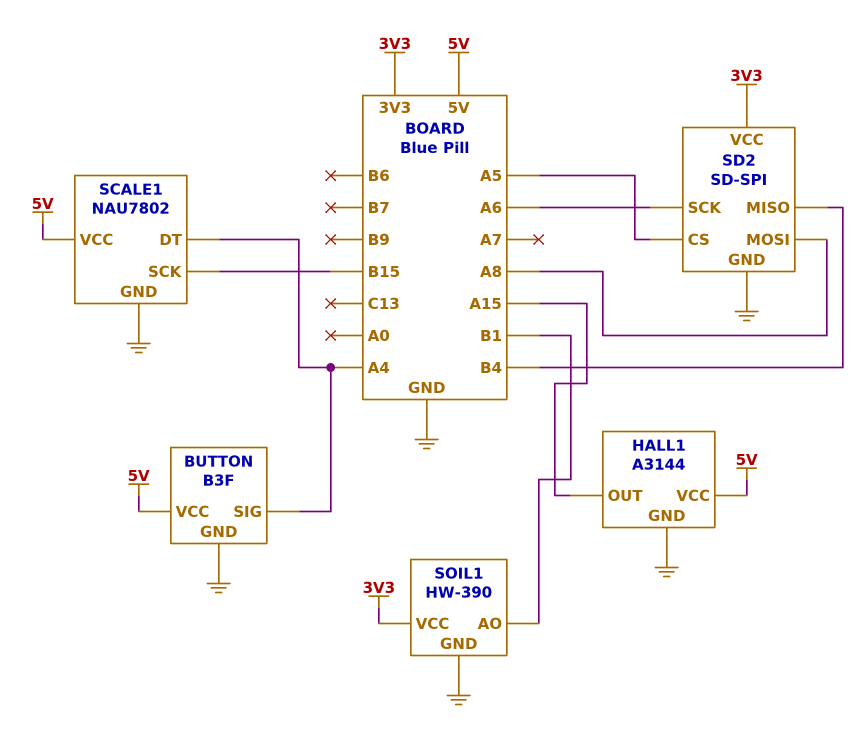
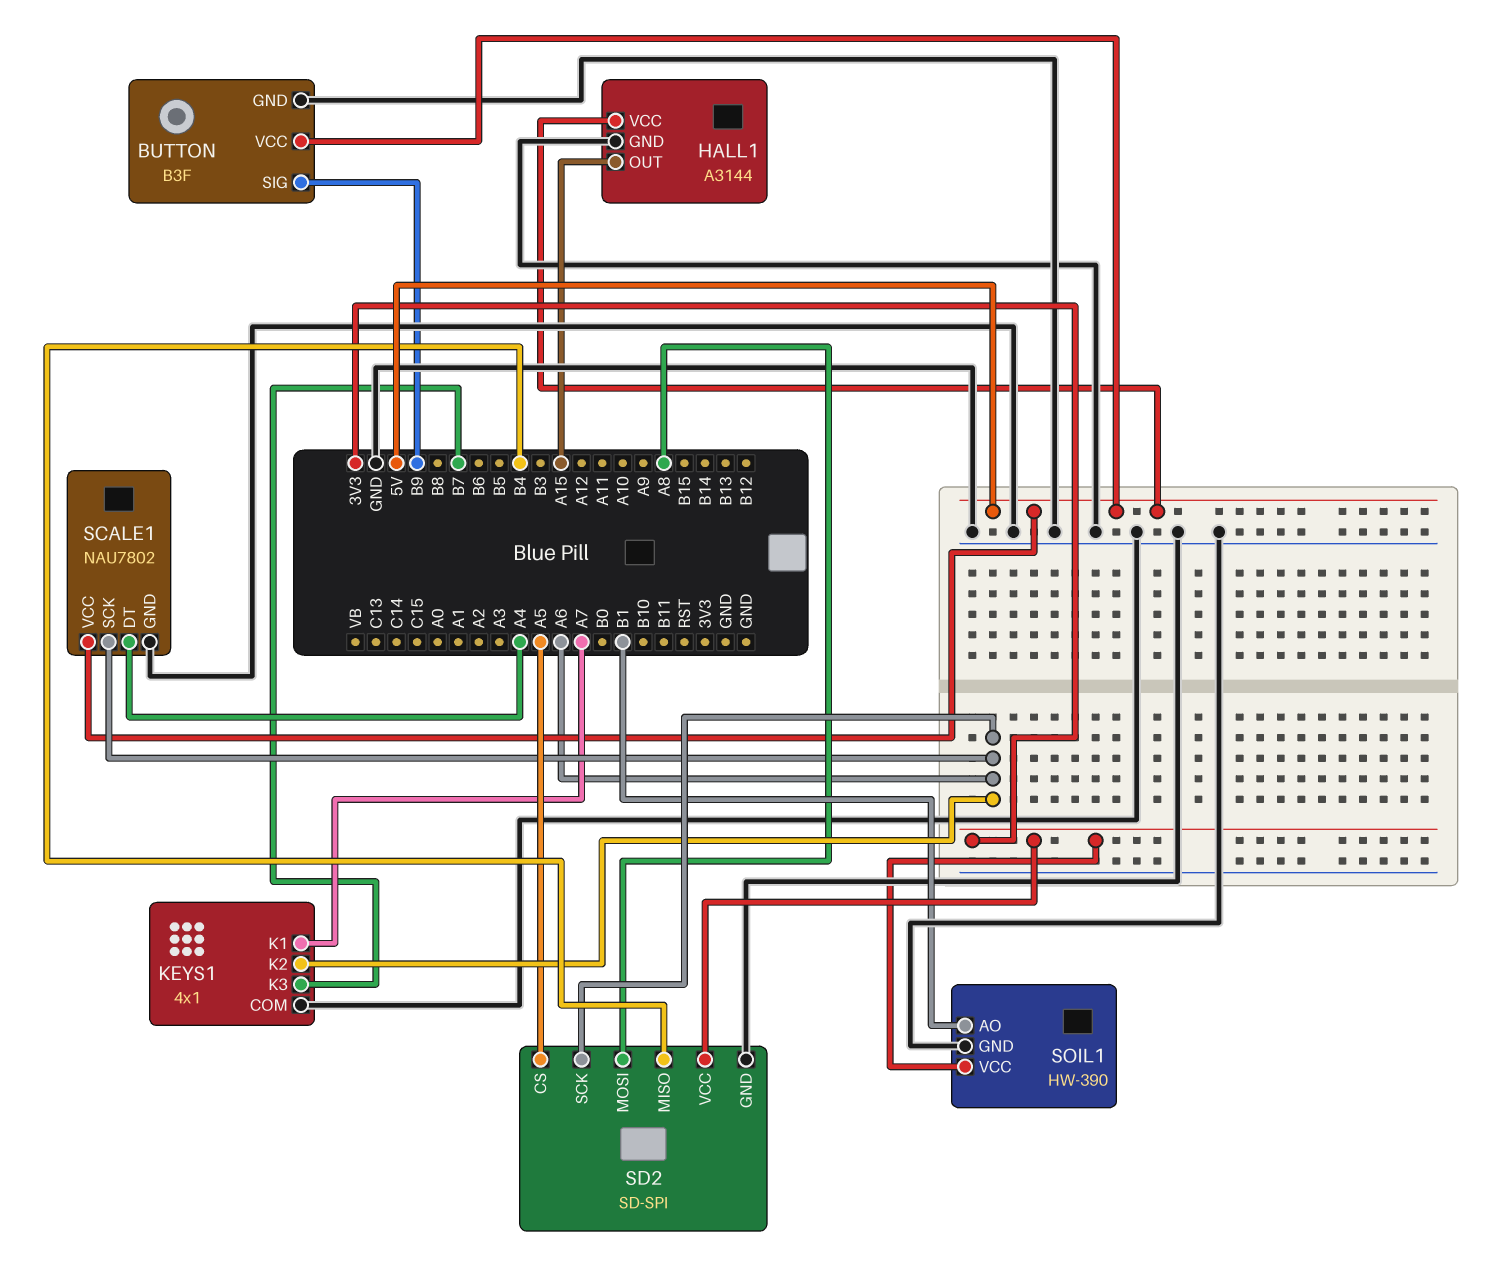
BUTTON pin SIG: A4 -> B9
KEYS1: none -> 4x1
KEYS1 pin COM: none -> GND
KEYS1 pin K1: none -> A7
KEYS1 pin K2: none -> A6
KEYS1 pin K3: none -> B7
SCALE1 pin SCK: B15 -> A6

